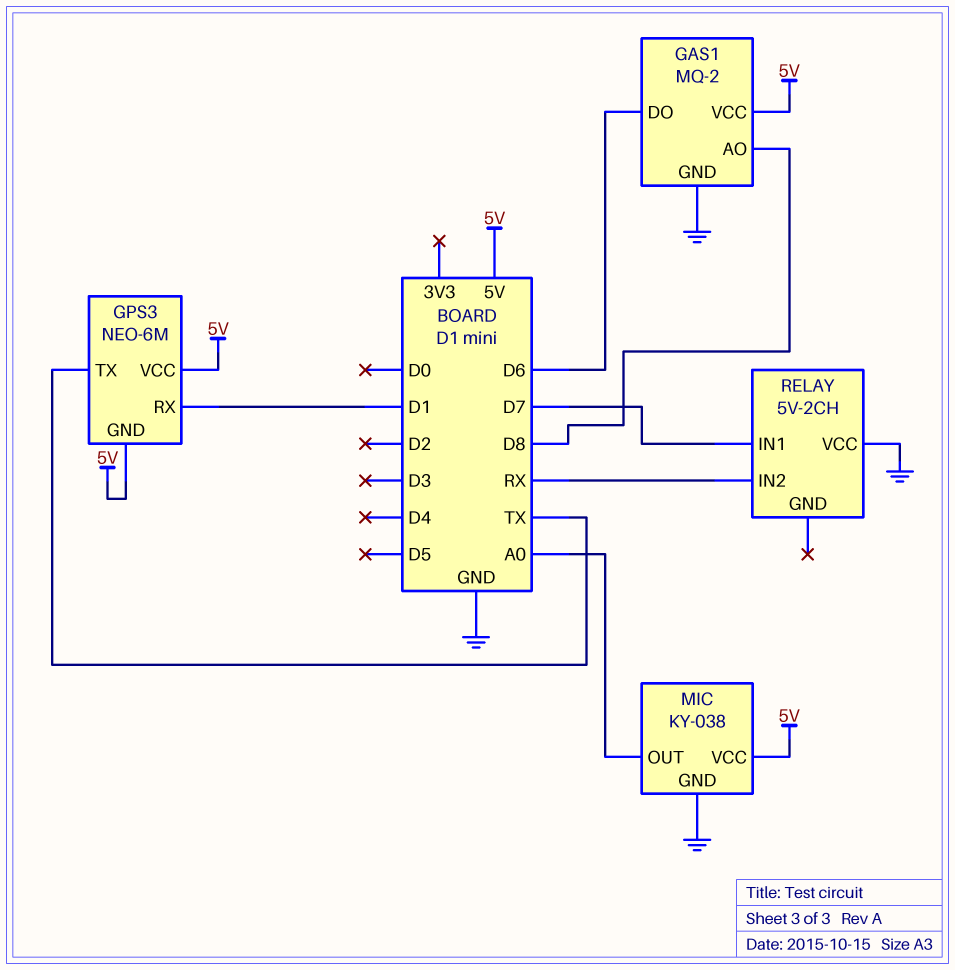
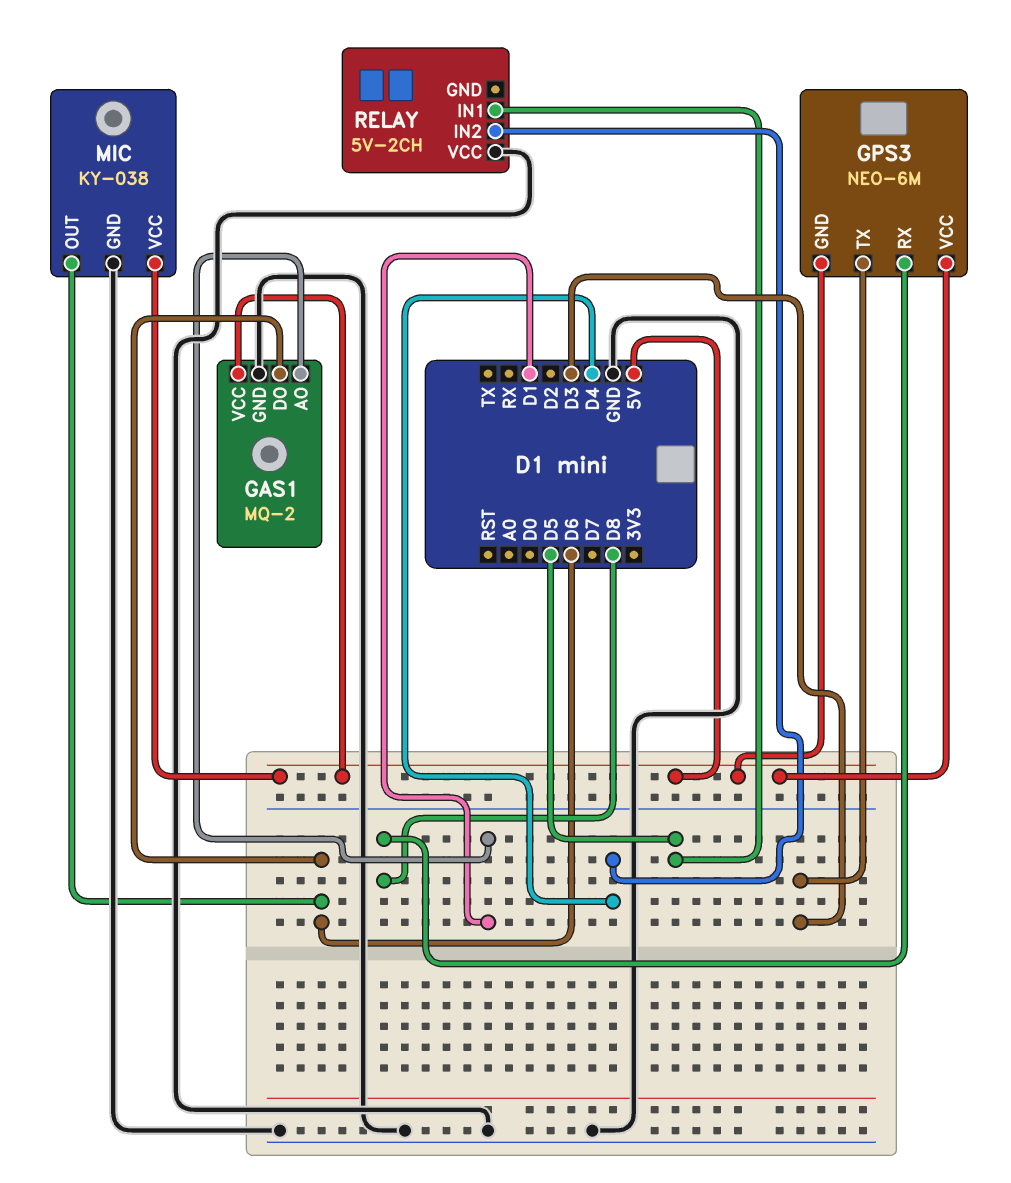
GAS1 pin AO: D8 -> D1
GPS3 pin RX: D1 -> D8
GPS3 pin TX: TX -> D3
MIC pin OUT: A0 -> D6
RELAY pin IN1: D7 -> D5
RELAY pin IN2: RX -> D4

